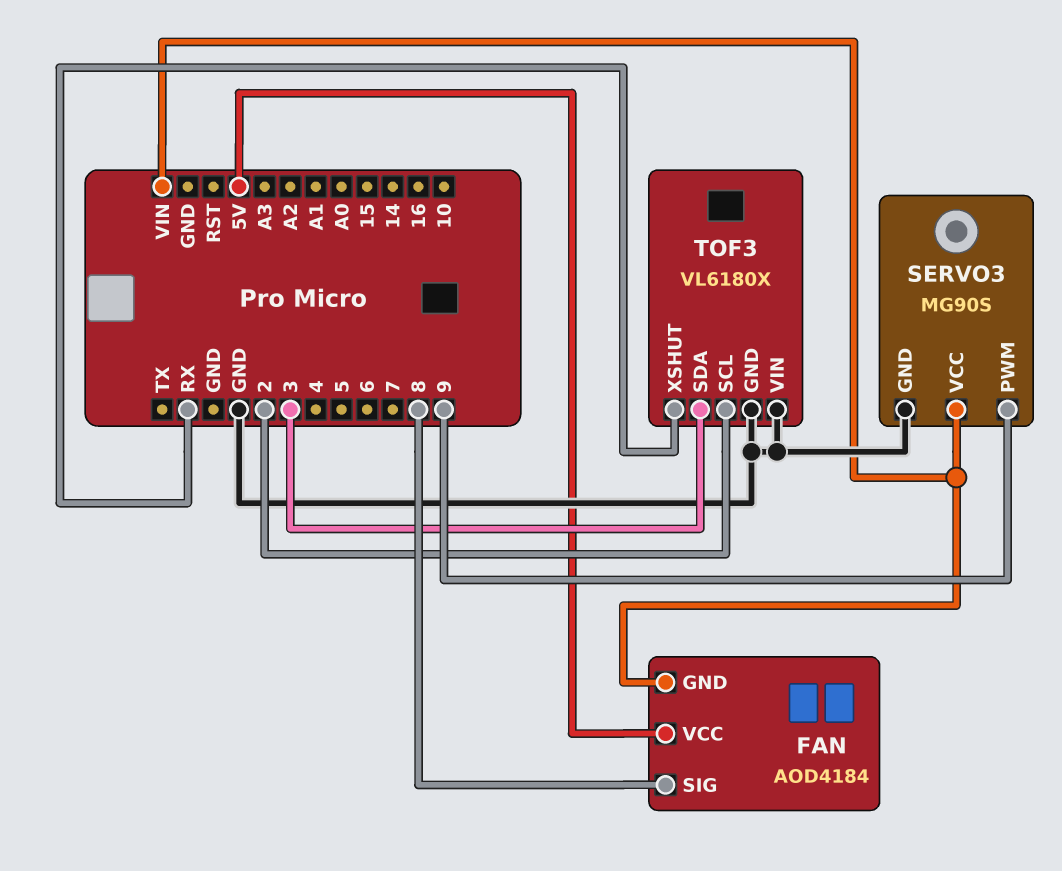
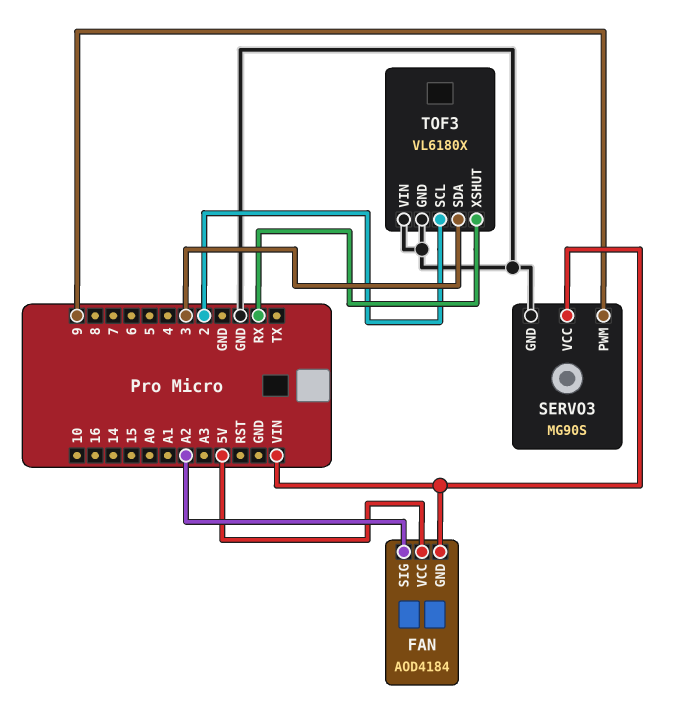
FAN pin SIG: 8 -> A2

